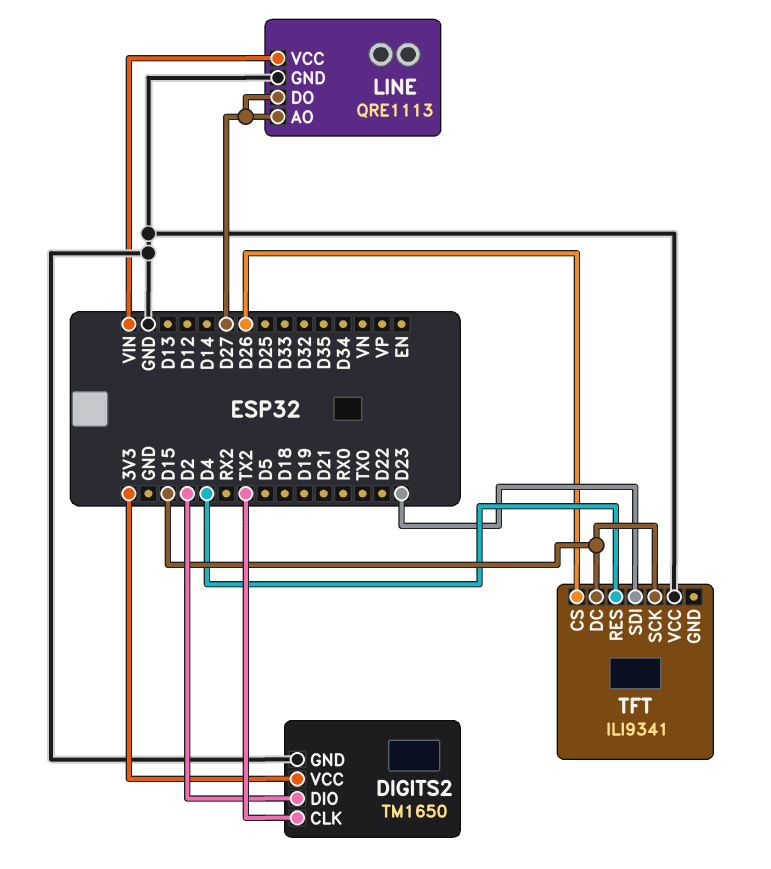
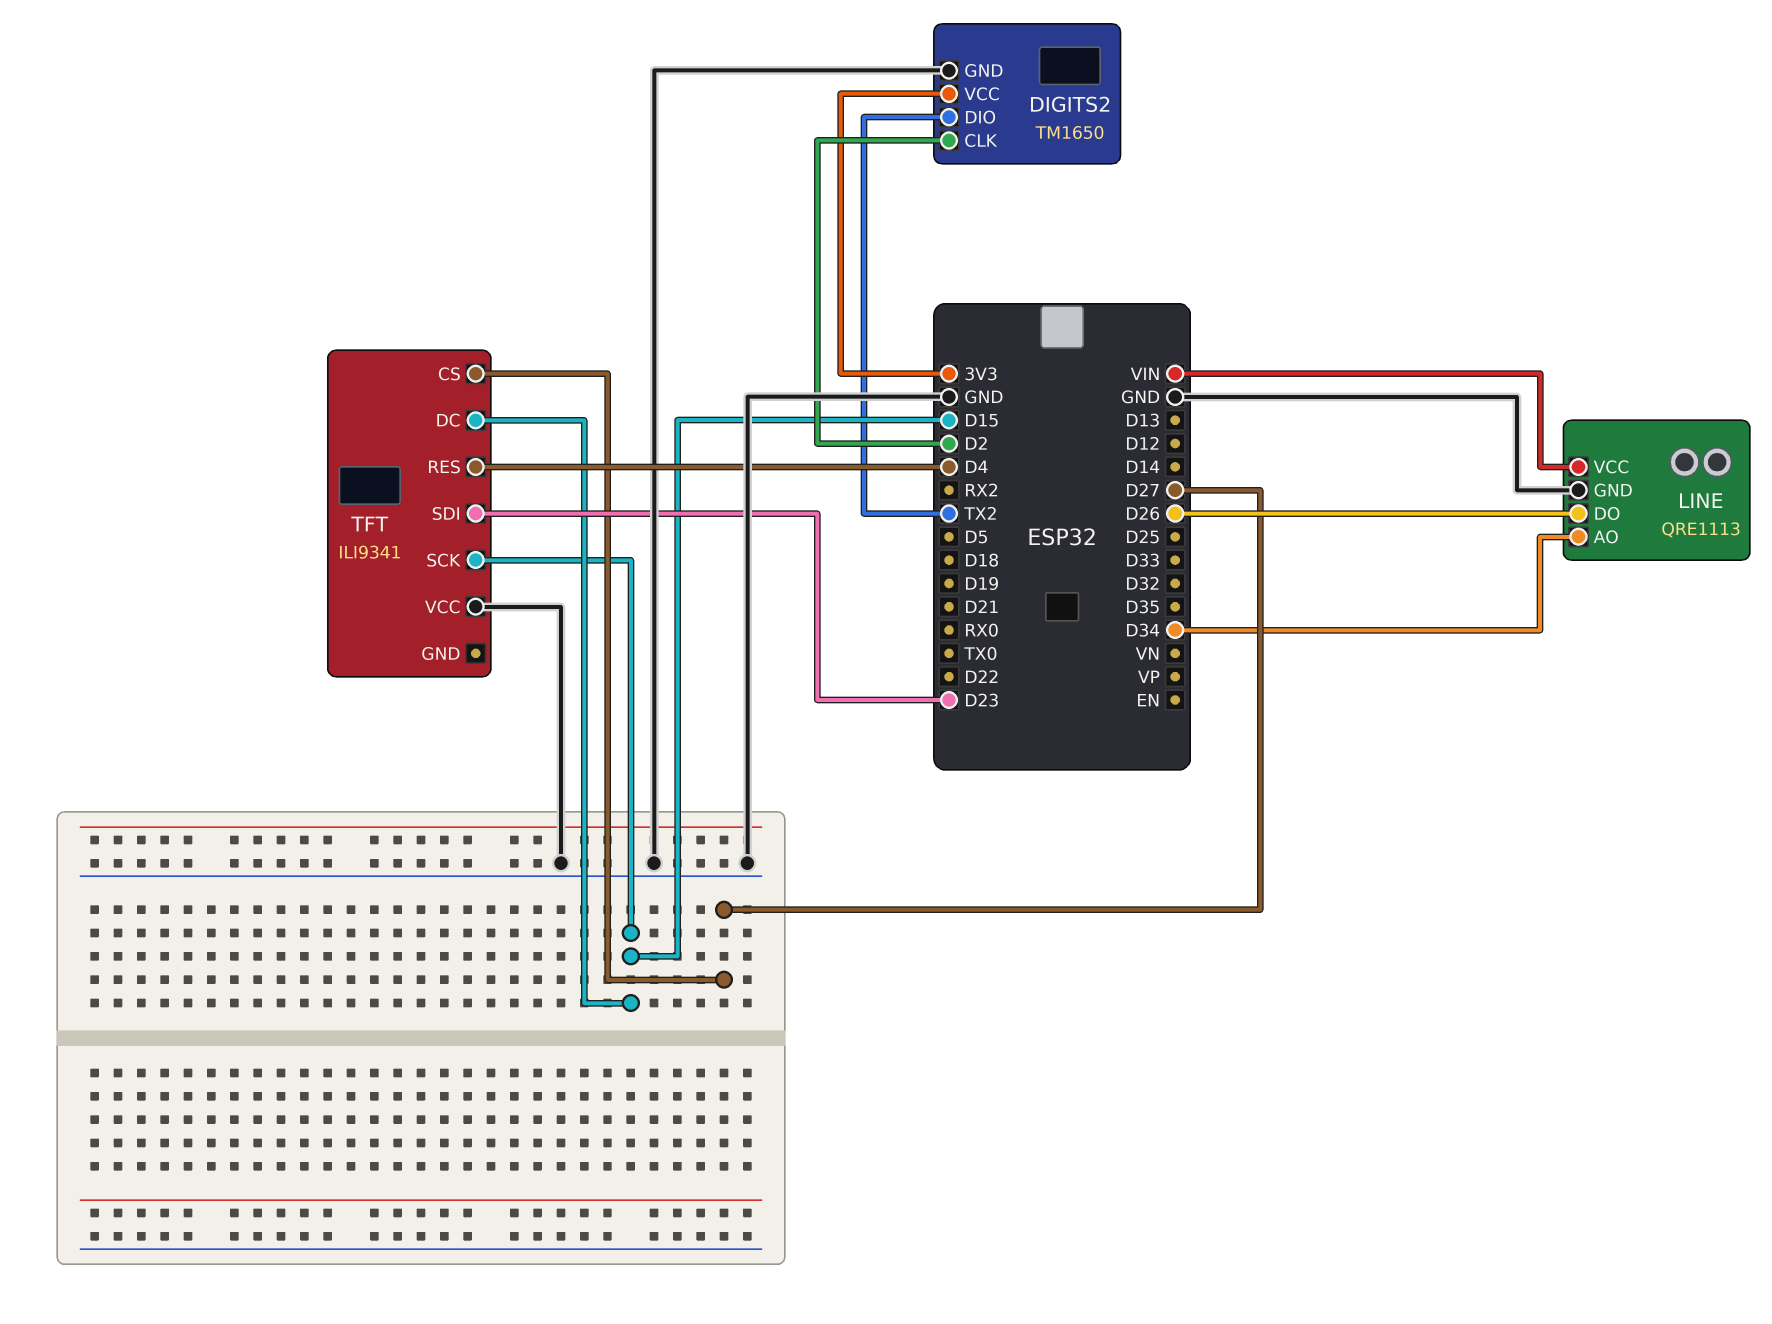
DIGITS2 pin CLK: TX2 -> D2
DIGITS2 pin DIO: D2 -> TX2
LINE pin AO: D27 -> D34
LINE pin DO: D27 -> D26
TFT pin CS: D26 -> D27

